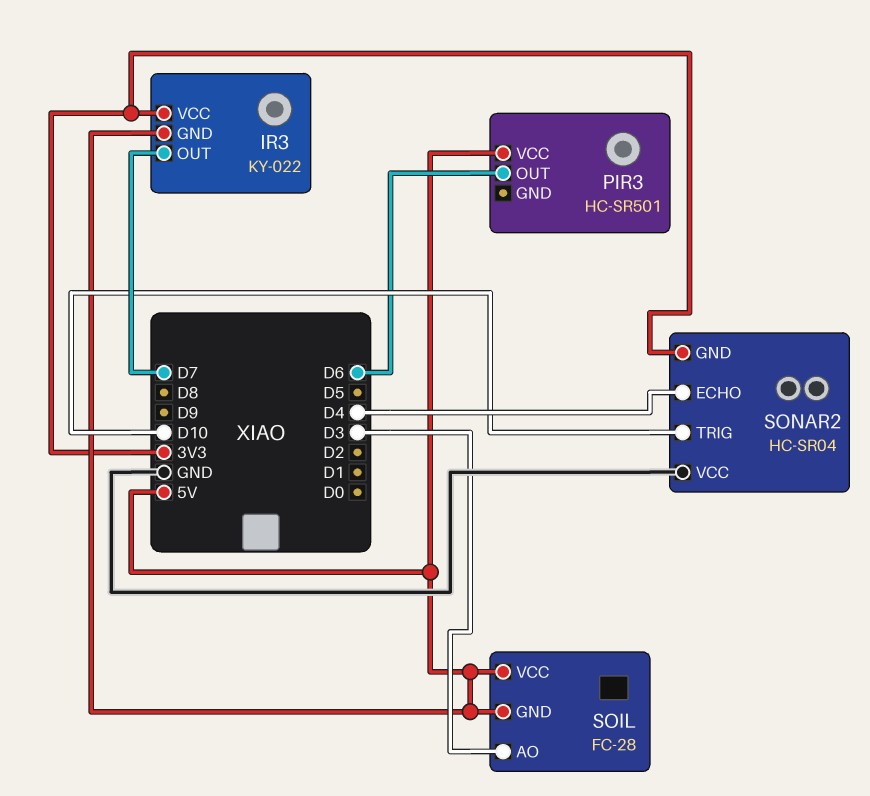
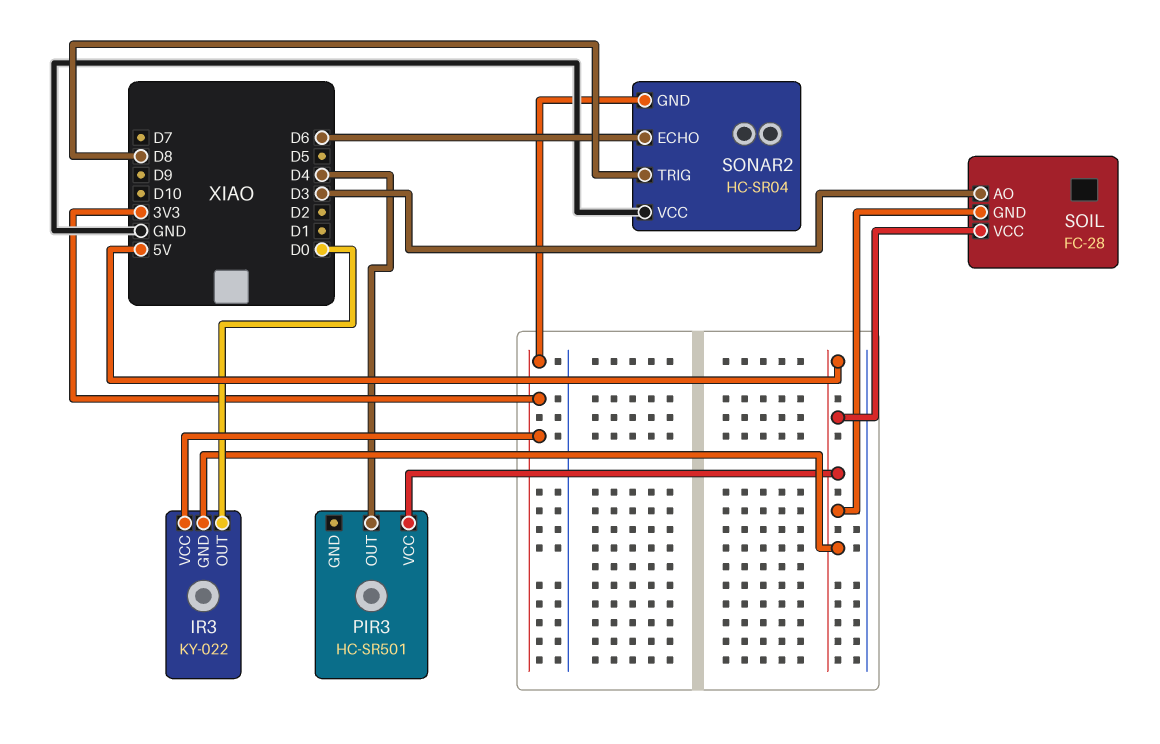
IR3 pin OUT: D7 -> D0
PIR3 pin OUT: D6 -> D4
SONAR2 pin ECHO: D4 -> D6
SONAR2 pin TRIG: D10 -> D8

